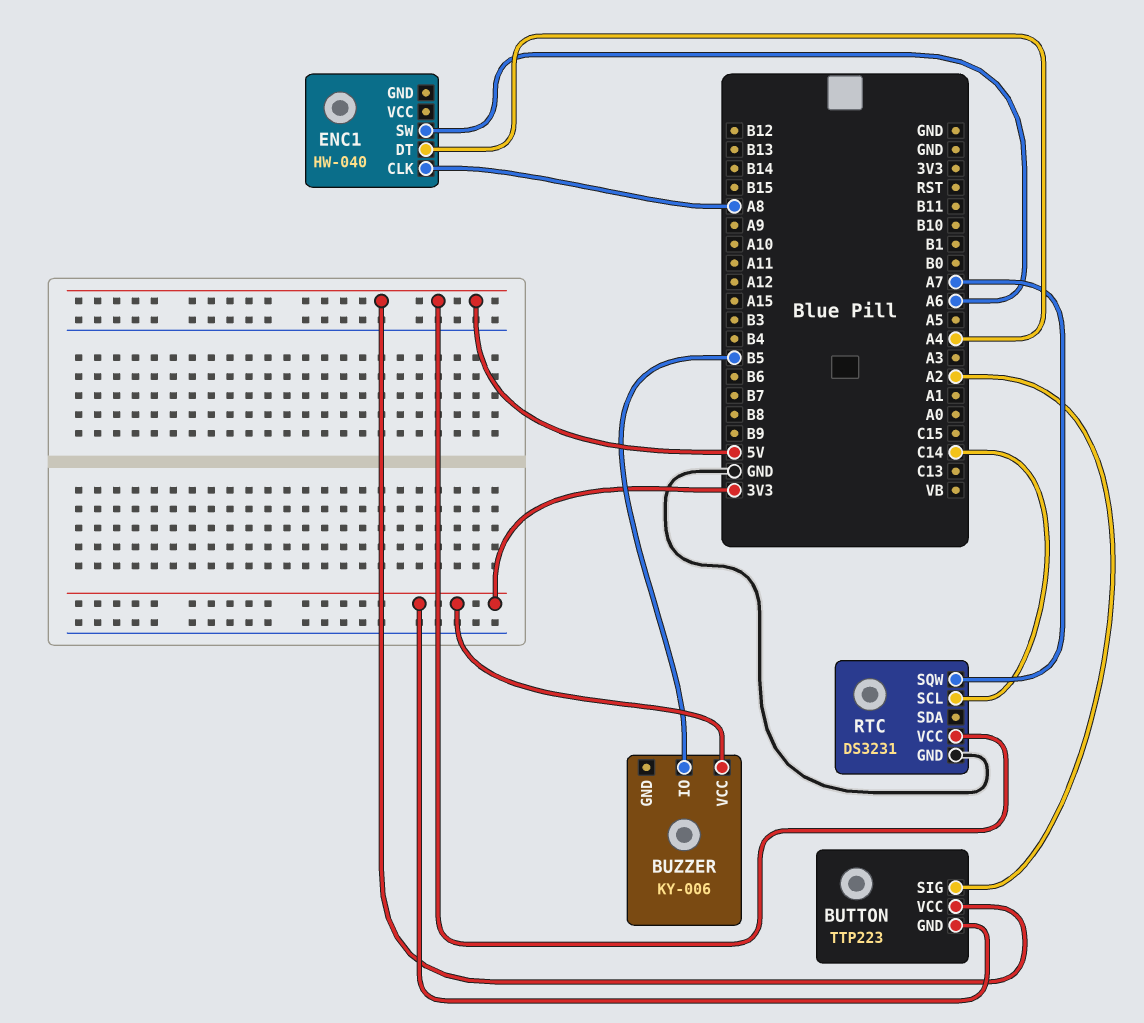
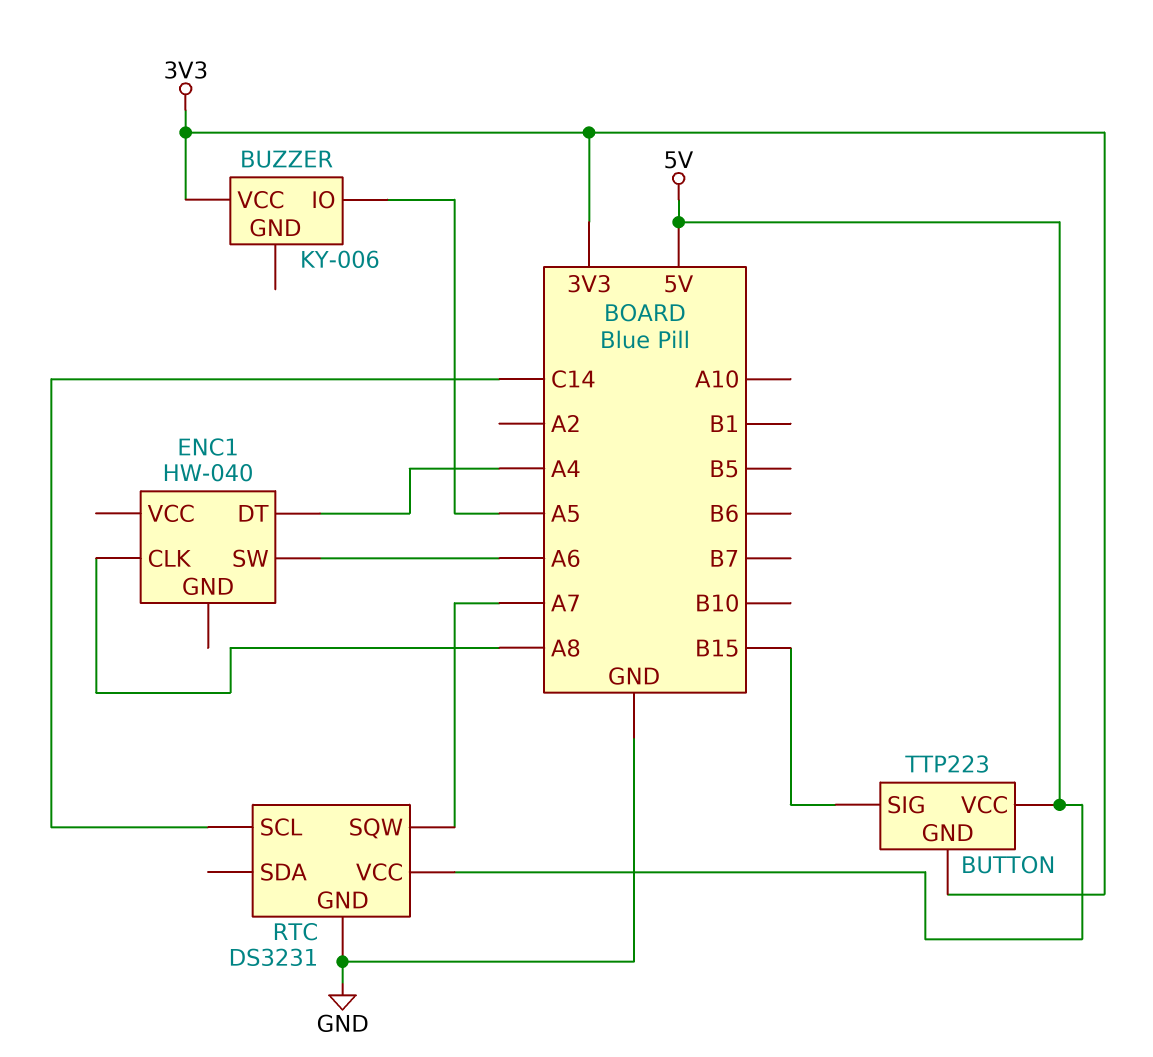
BUTTON pin SIG: A2 -> B15
BUZZER pin IO: B5 -> A5

